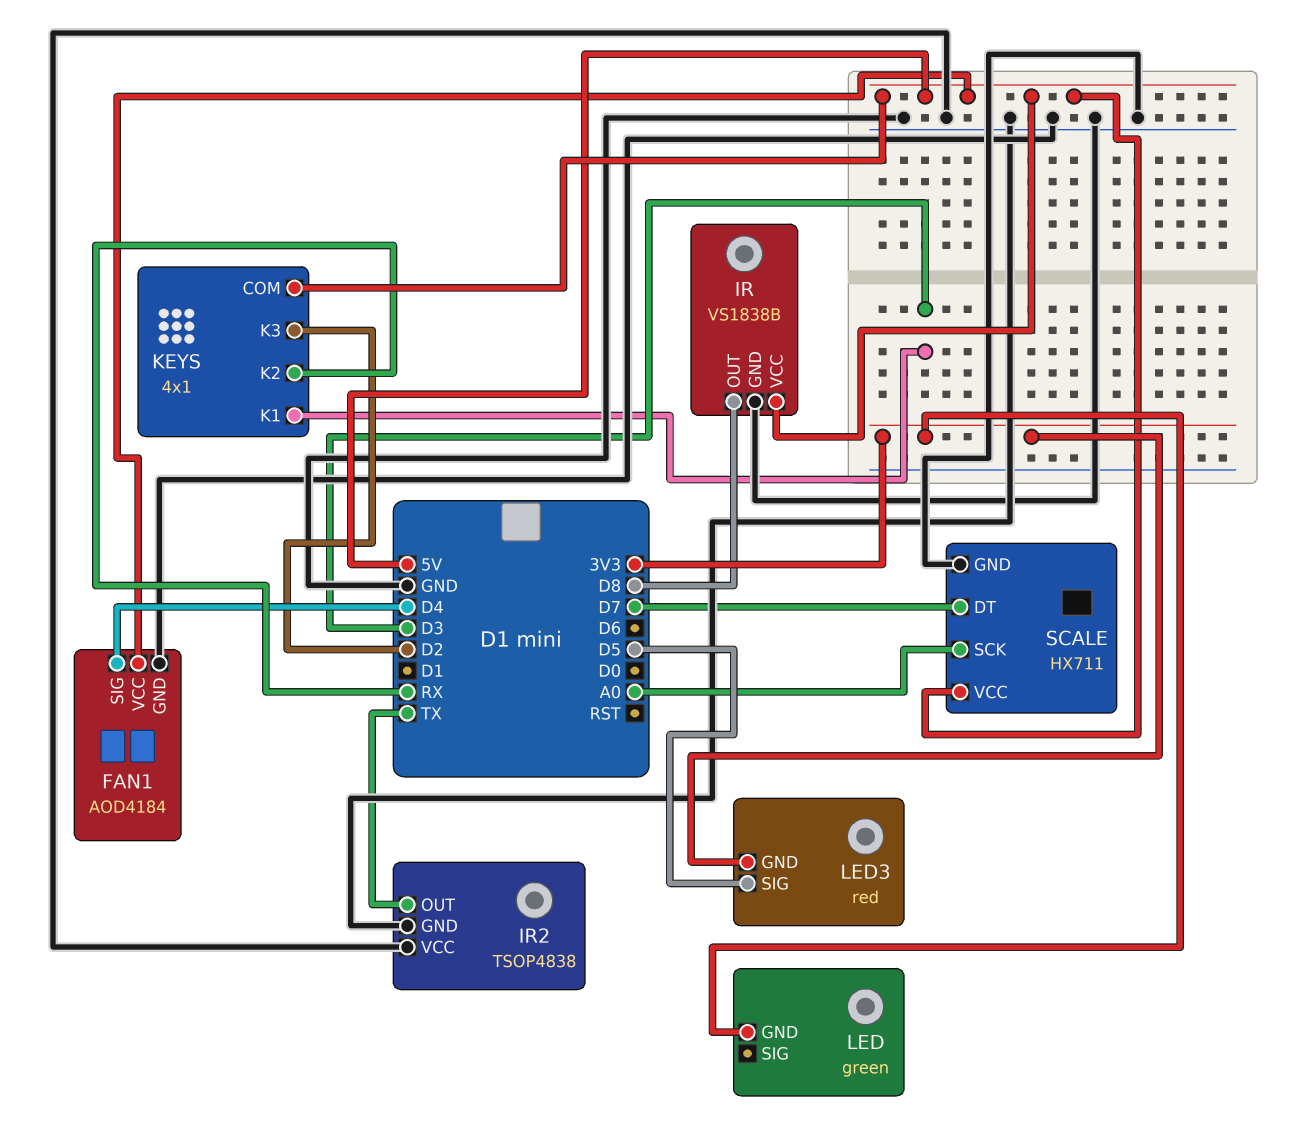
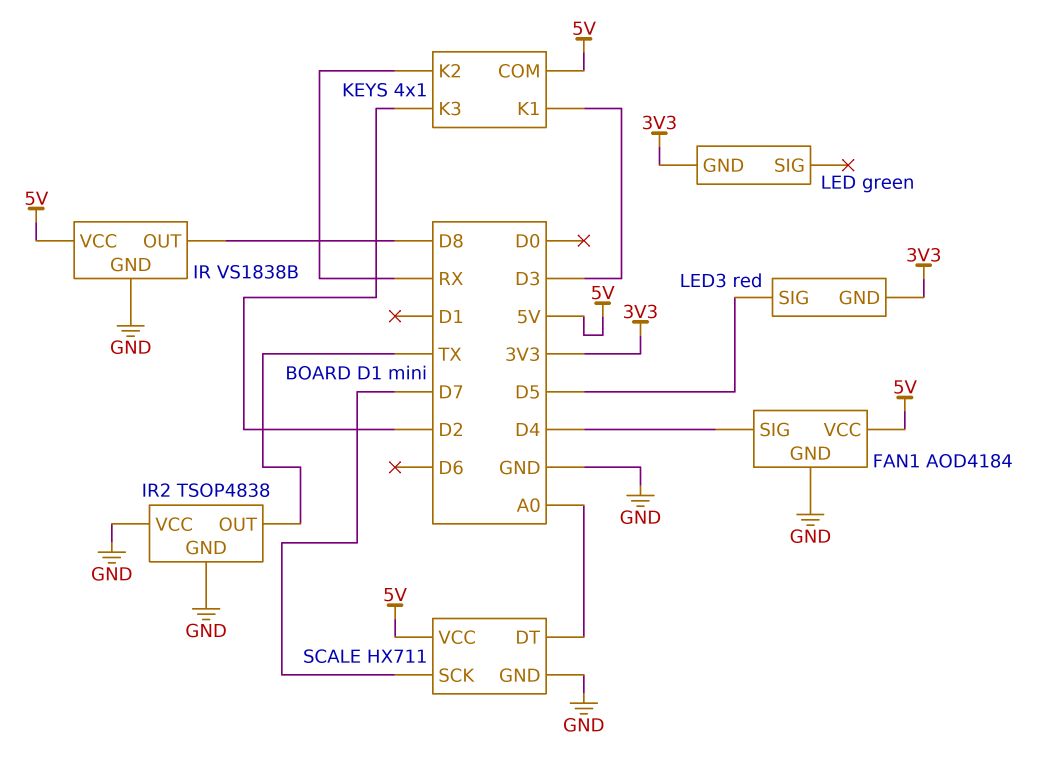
SCALE pin DT: D7 -> A0
SCALE pin SCK: A0 -> D7

